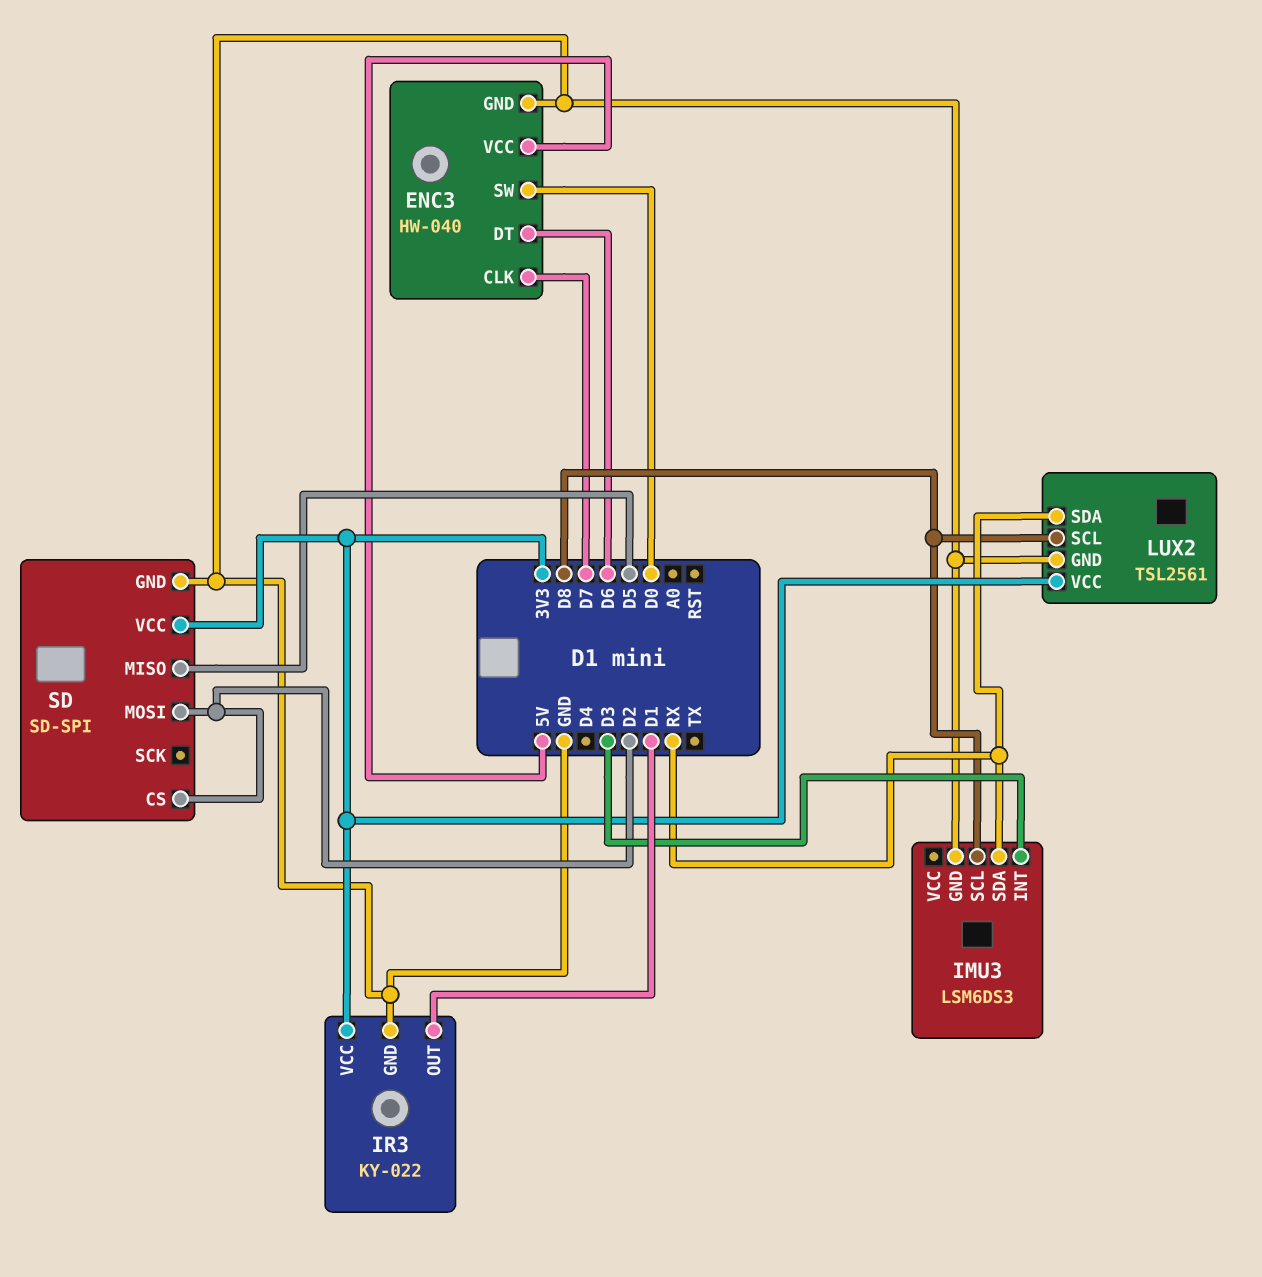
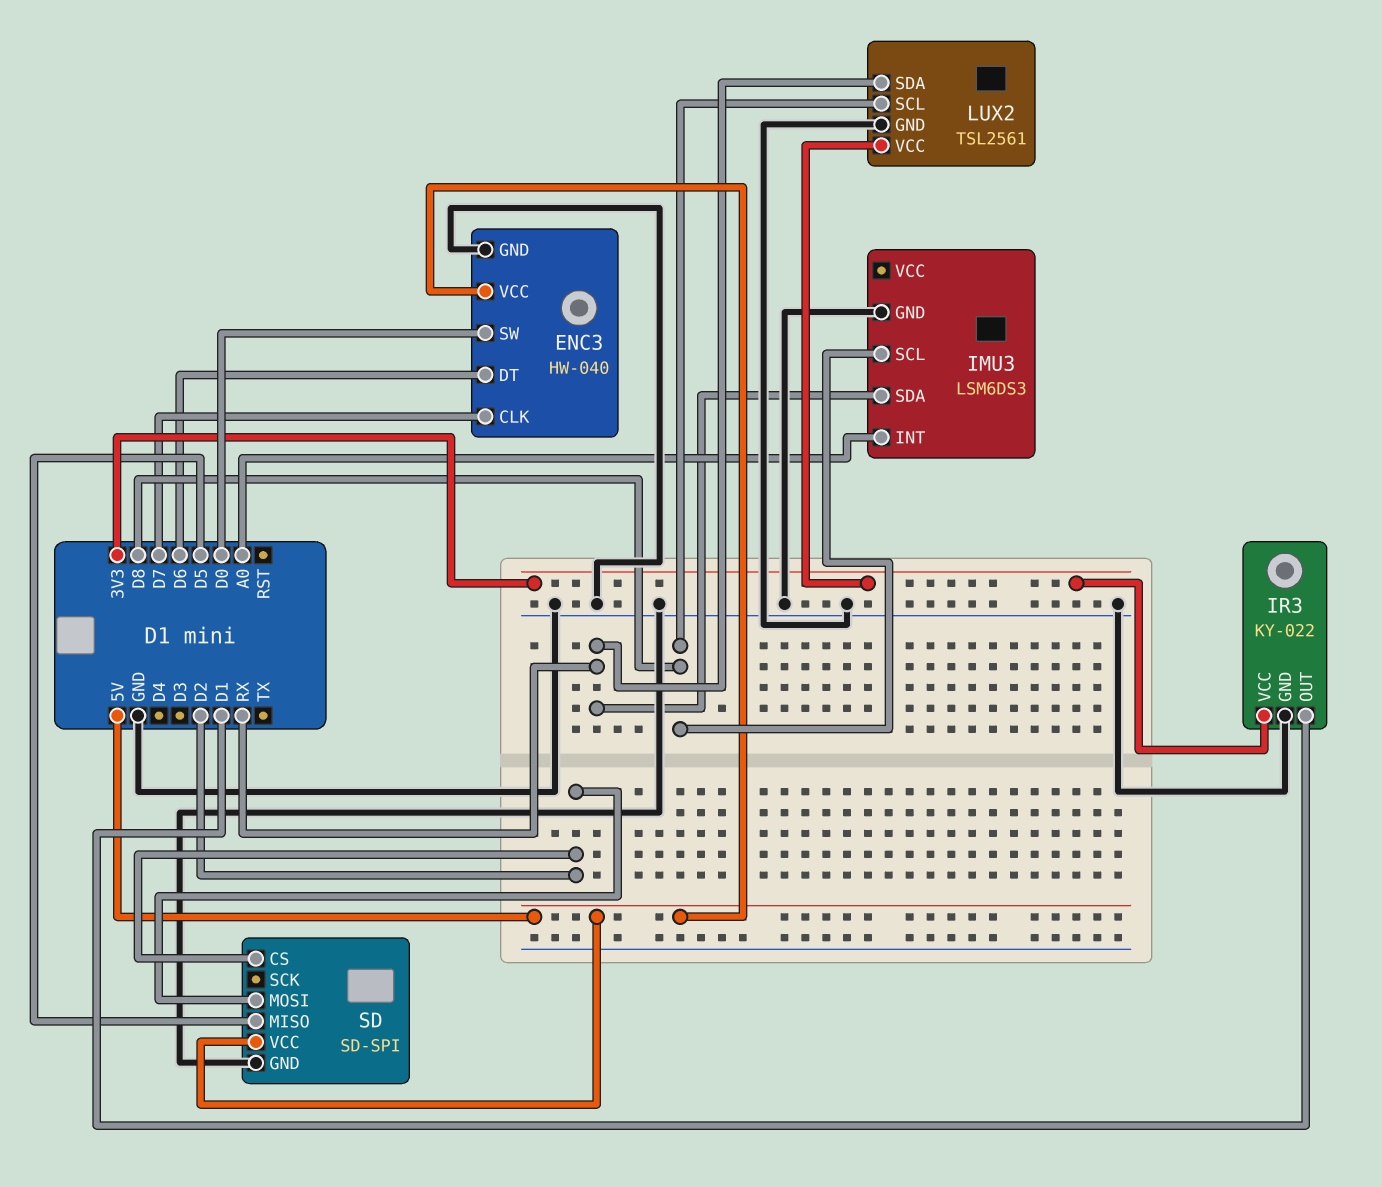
IMU3 pin INT: D3 -> A0
SD pin VCC: 3V3 -> 5V

